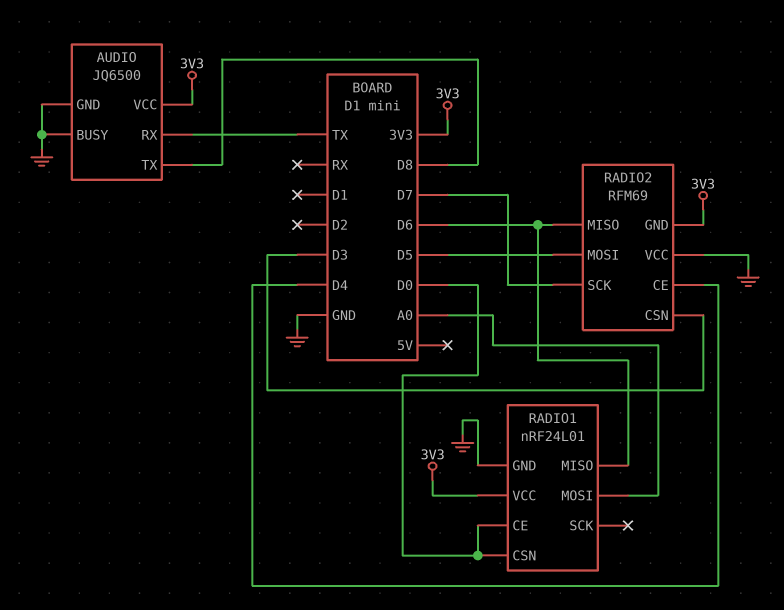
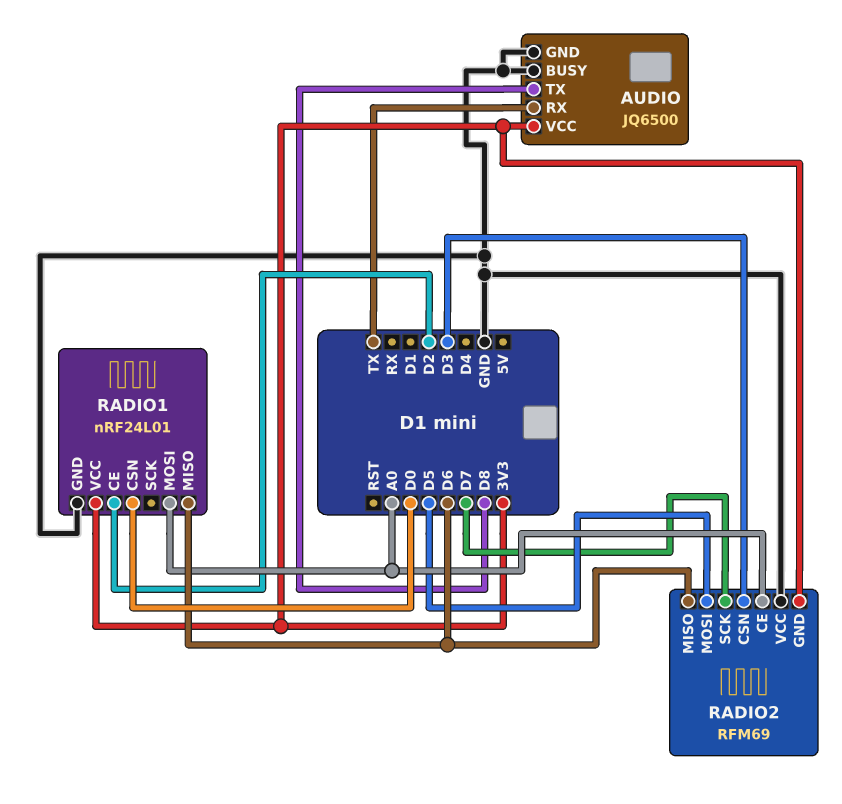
RADIO1 pin CE: D0 -> D2
RADIO2 pin CE: D4 -> A0

